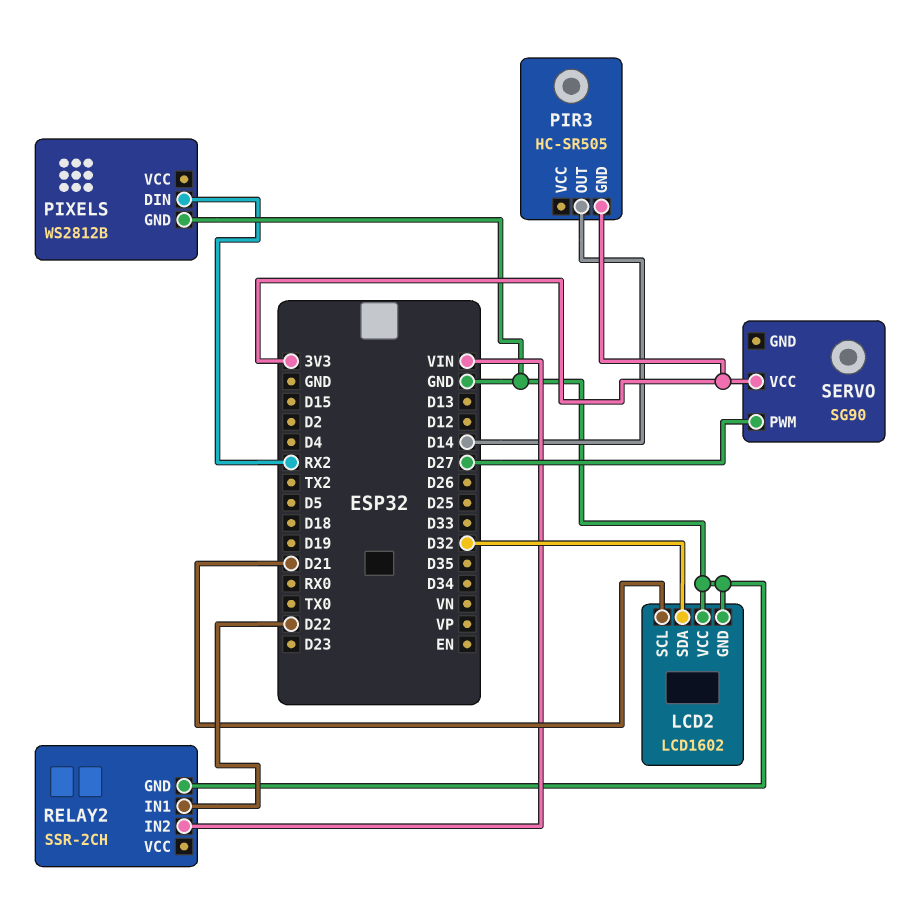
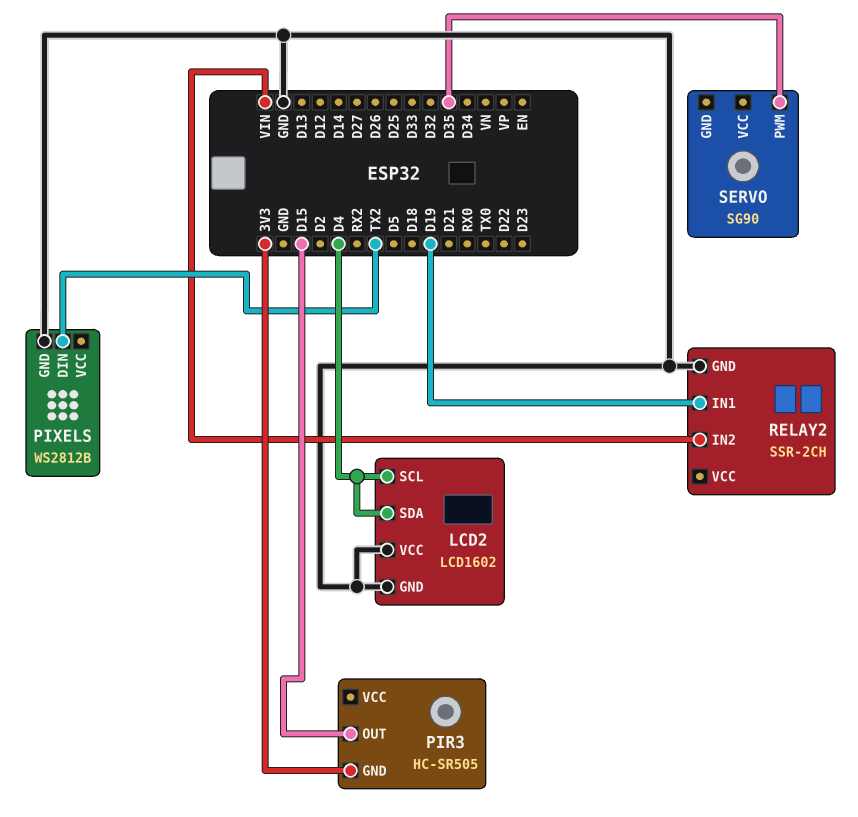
LCD2 pin SCL: D21 -> D4
LCD2 pin SDA: D32 -> D4
PIR3 pin OUT: D14 -> D15
PIXELS pin DIN: RX2 -> TX2
RELAY2 pin IN1: D22 -> D19
SERVO pin PWM: D27 -> D35
SERVO pin VCC: 3V3 -> none

